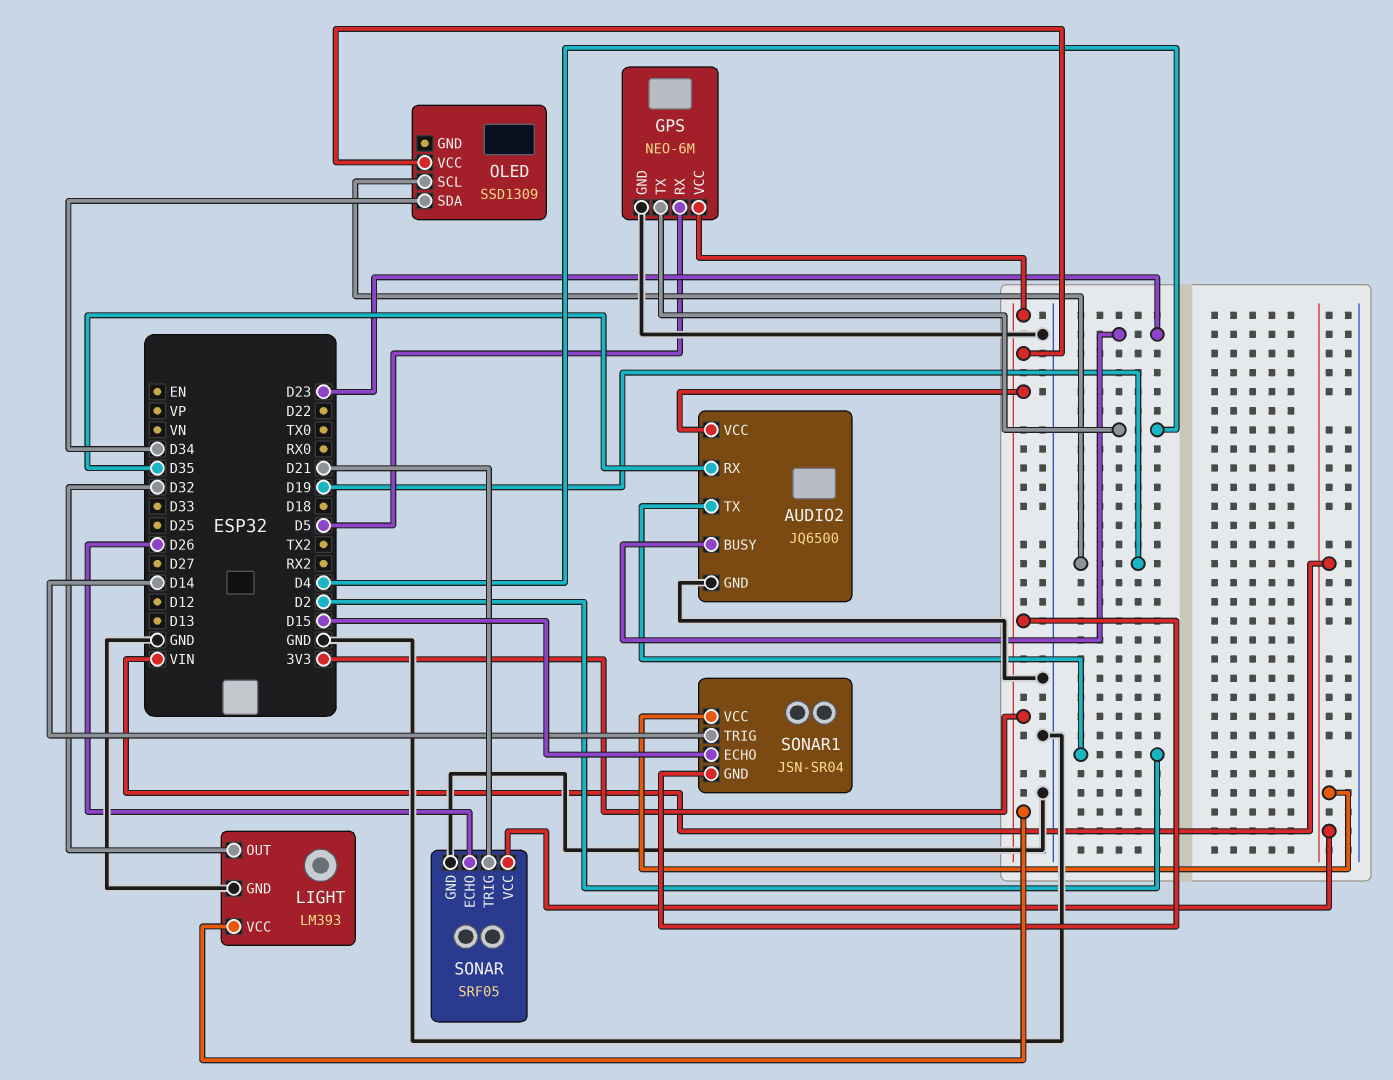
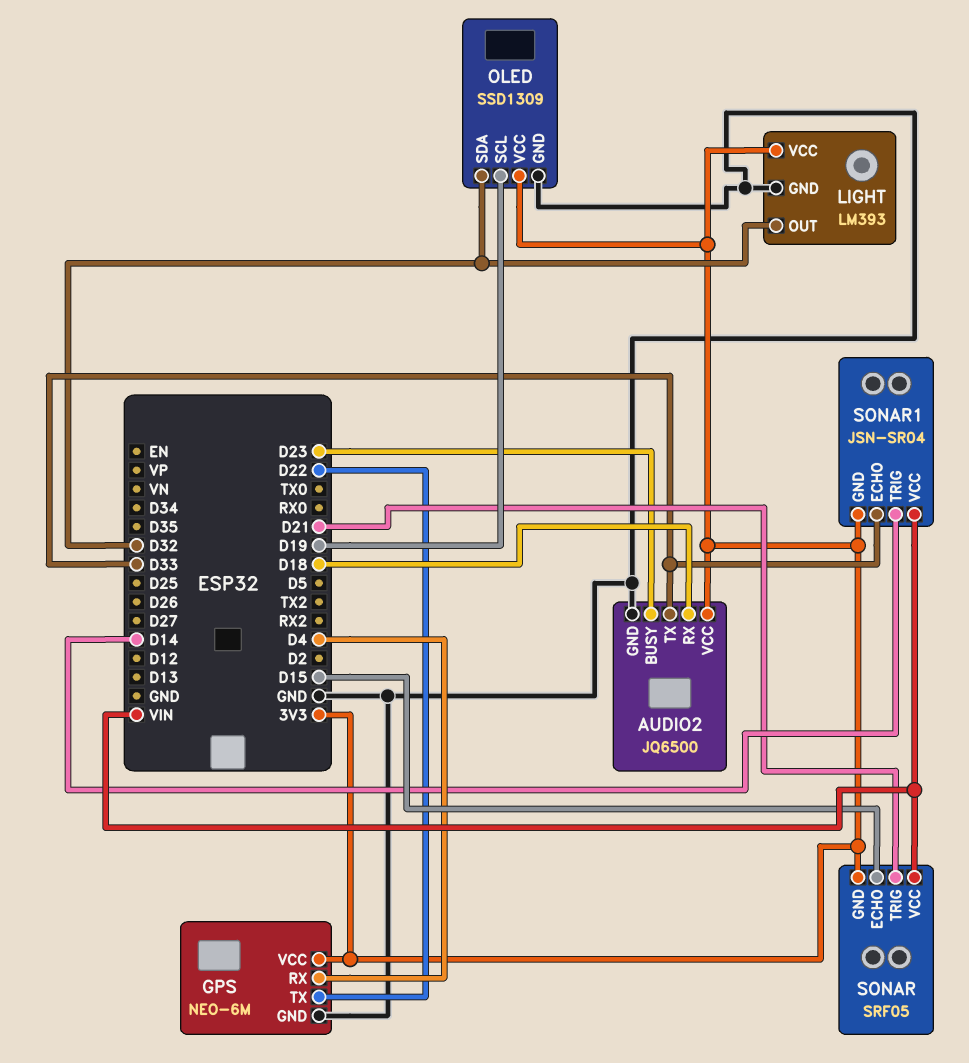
AUDIO2 pin RX: D35 -> D18
AUDIO2 pin TX: D2 -> D33
GPS pin RX: D5 -> D4
GPS pin TX: D4 -> D22
OLED pin GND: none -> GND
OLED pin SDA: D34 -> D32
SONAR pin ECHO: D26 -> D15
SONAR pin GND: GND -> 3V3
SONAR1 pin ECHO: D15 -> D33

